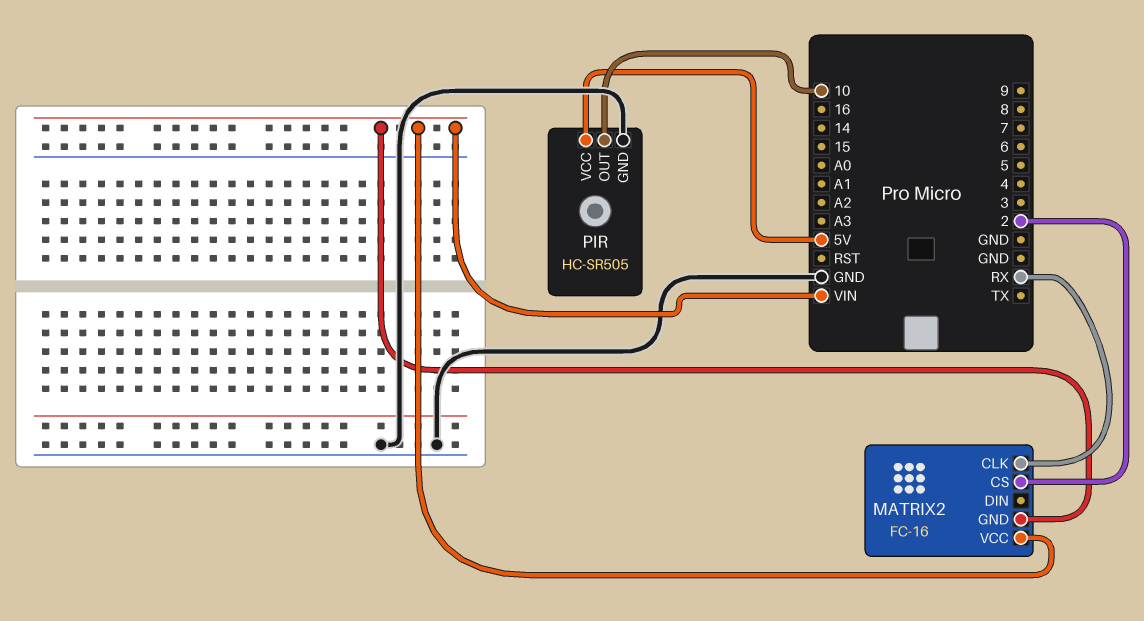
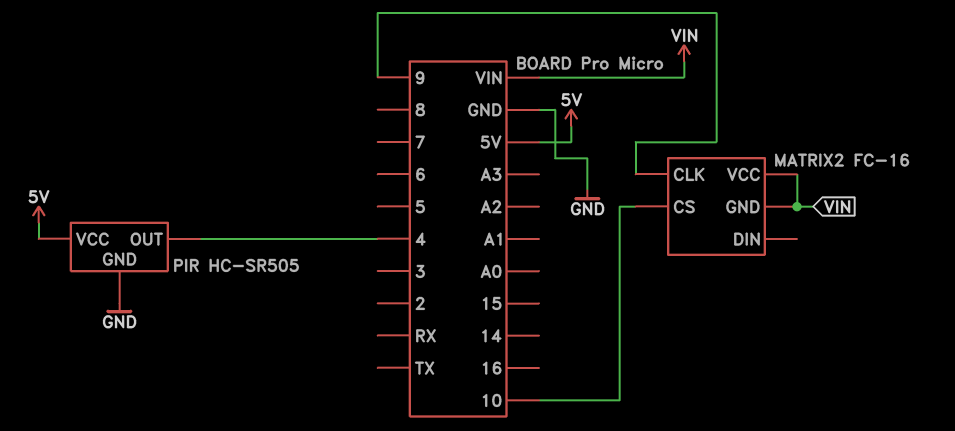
MATRIX2 pin CLK: RX -> 9
MATRIX2 pin CS: 2 -> 10
PIR pin OUT: 10 -> 4

